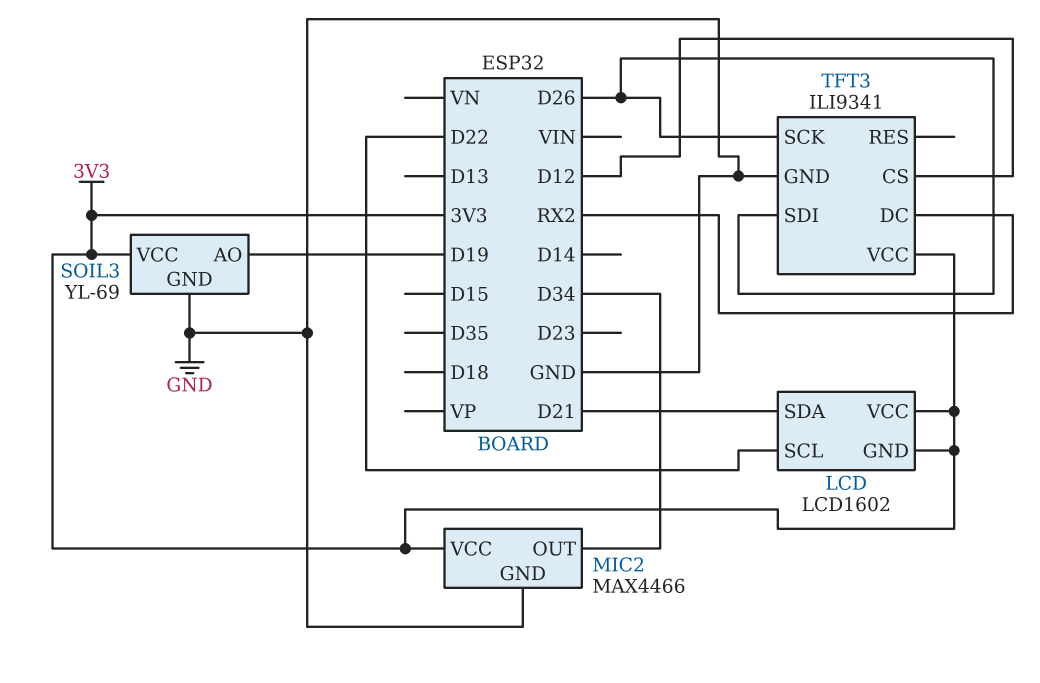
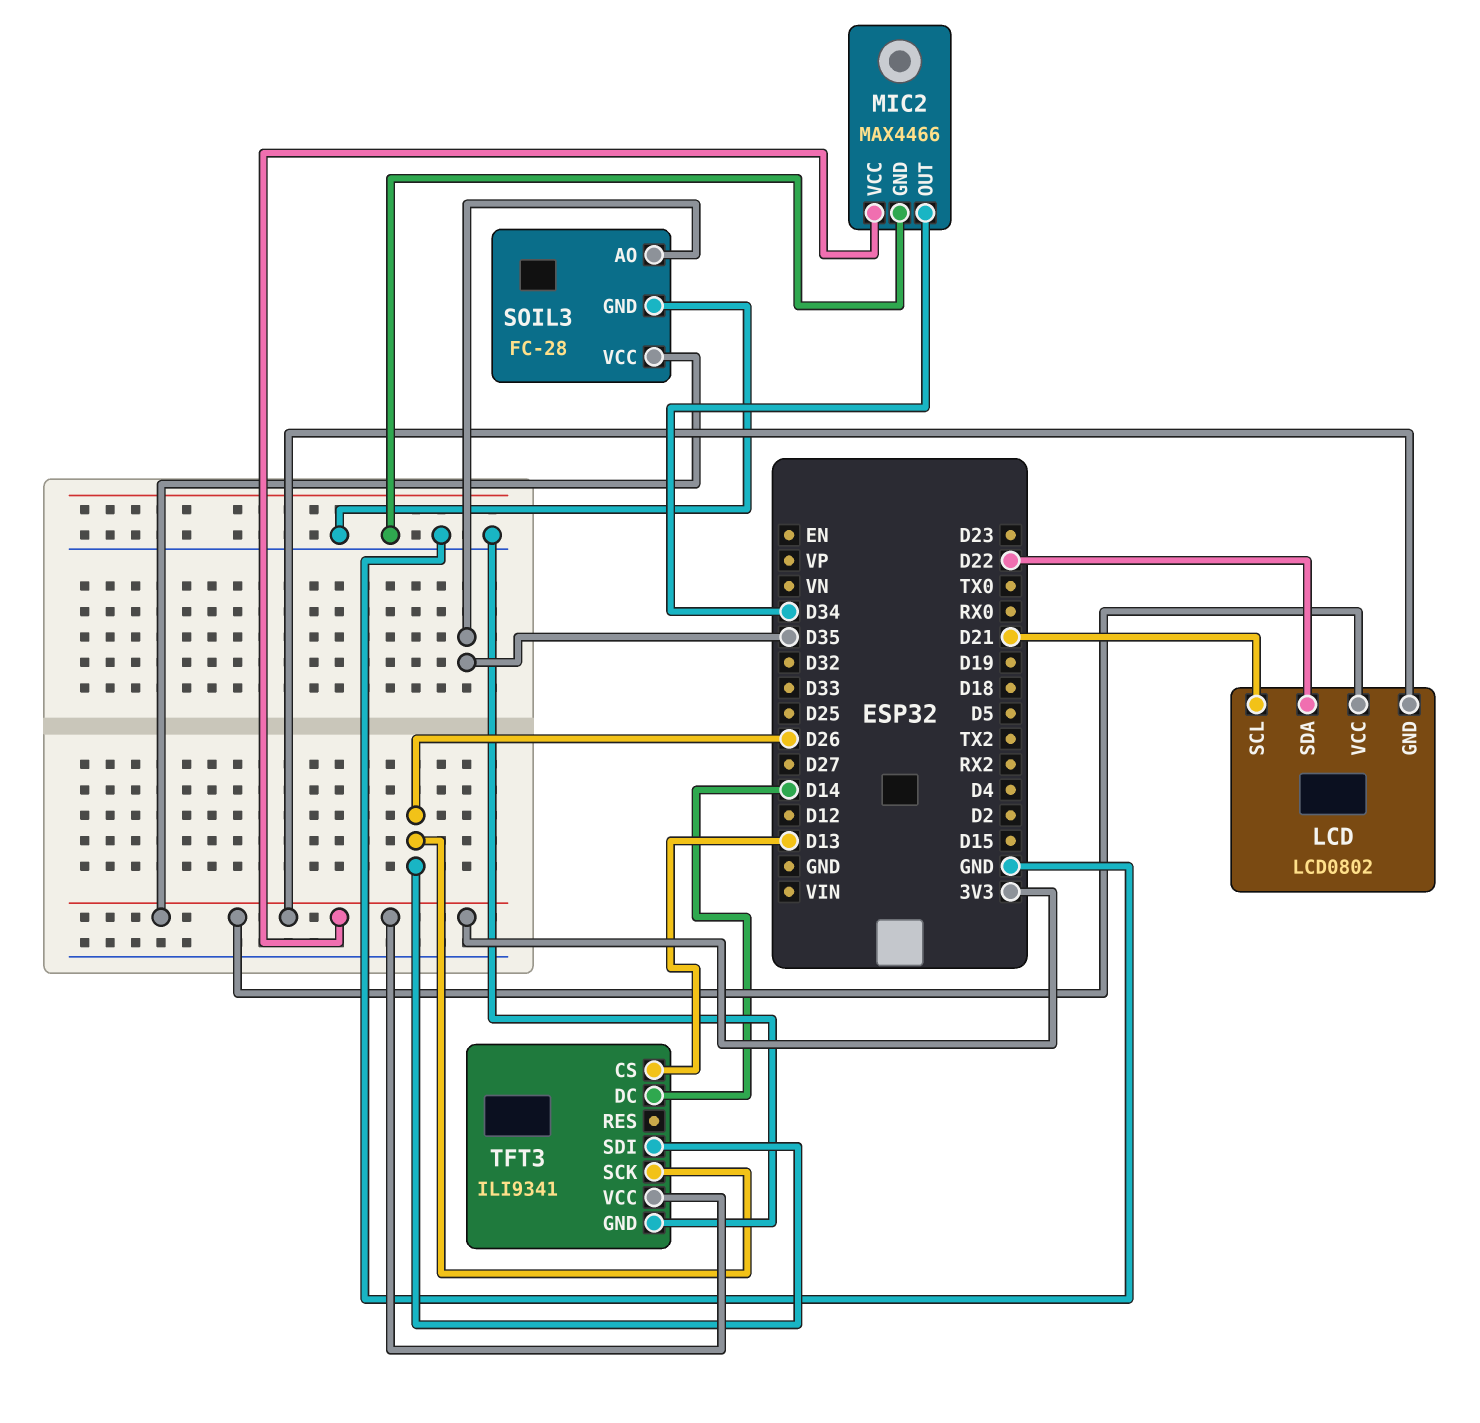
LCD: LCD1602 -> LCD0802
LCD pin SCL: D22 -> D21
LCD pin SDA: D21 -> D22
SOIL3: YL-69 -> FC-28
SOIL3 pin AO: D19 -> D35
TFT3 pin CS: D12 -> D13
TFT3 pin DC: RX2 -> D14

